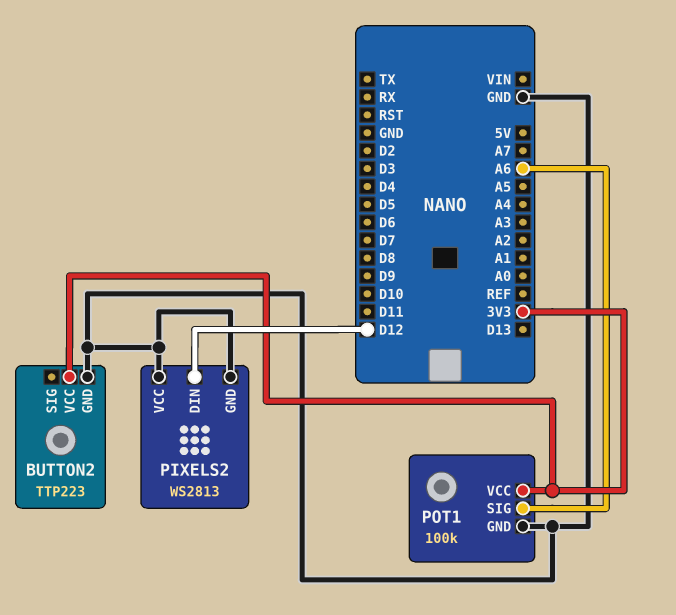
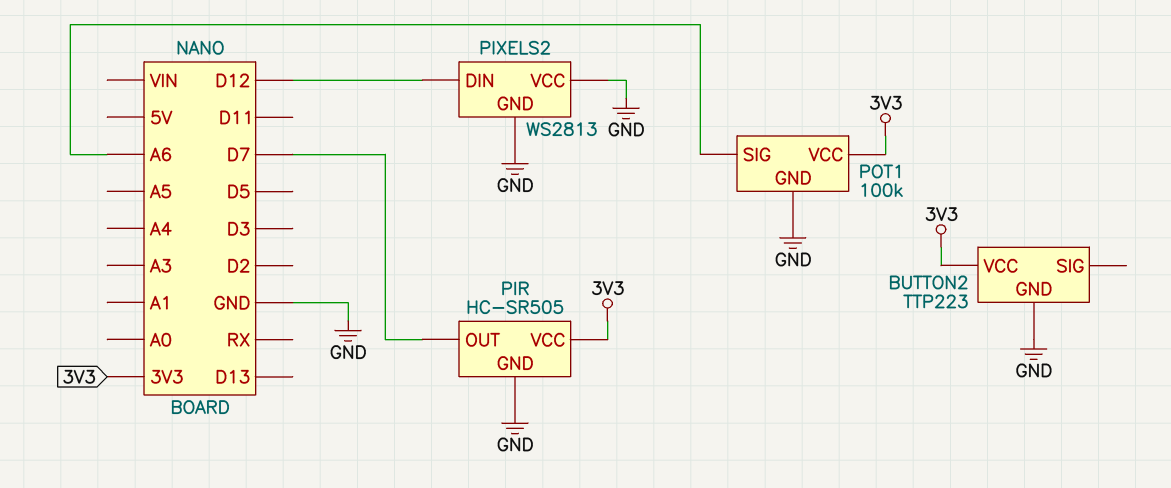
PIR: none -> HC-SR505
PIR pin GND: none -> GND
PIR pin OUT: none -> D7
PIR pin VCC: none -> 3V3

